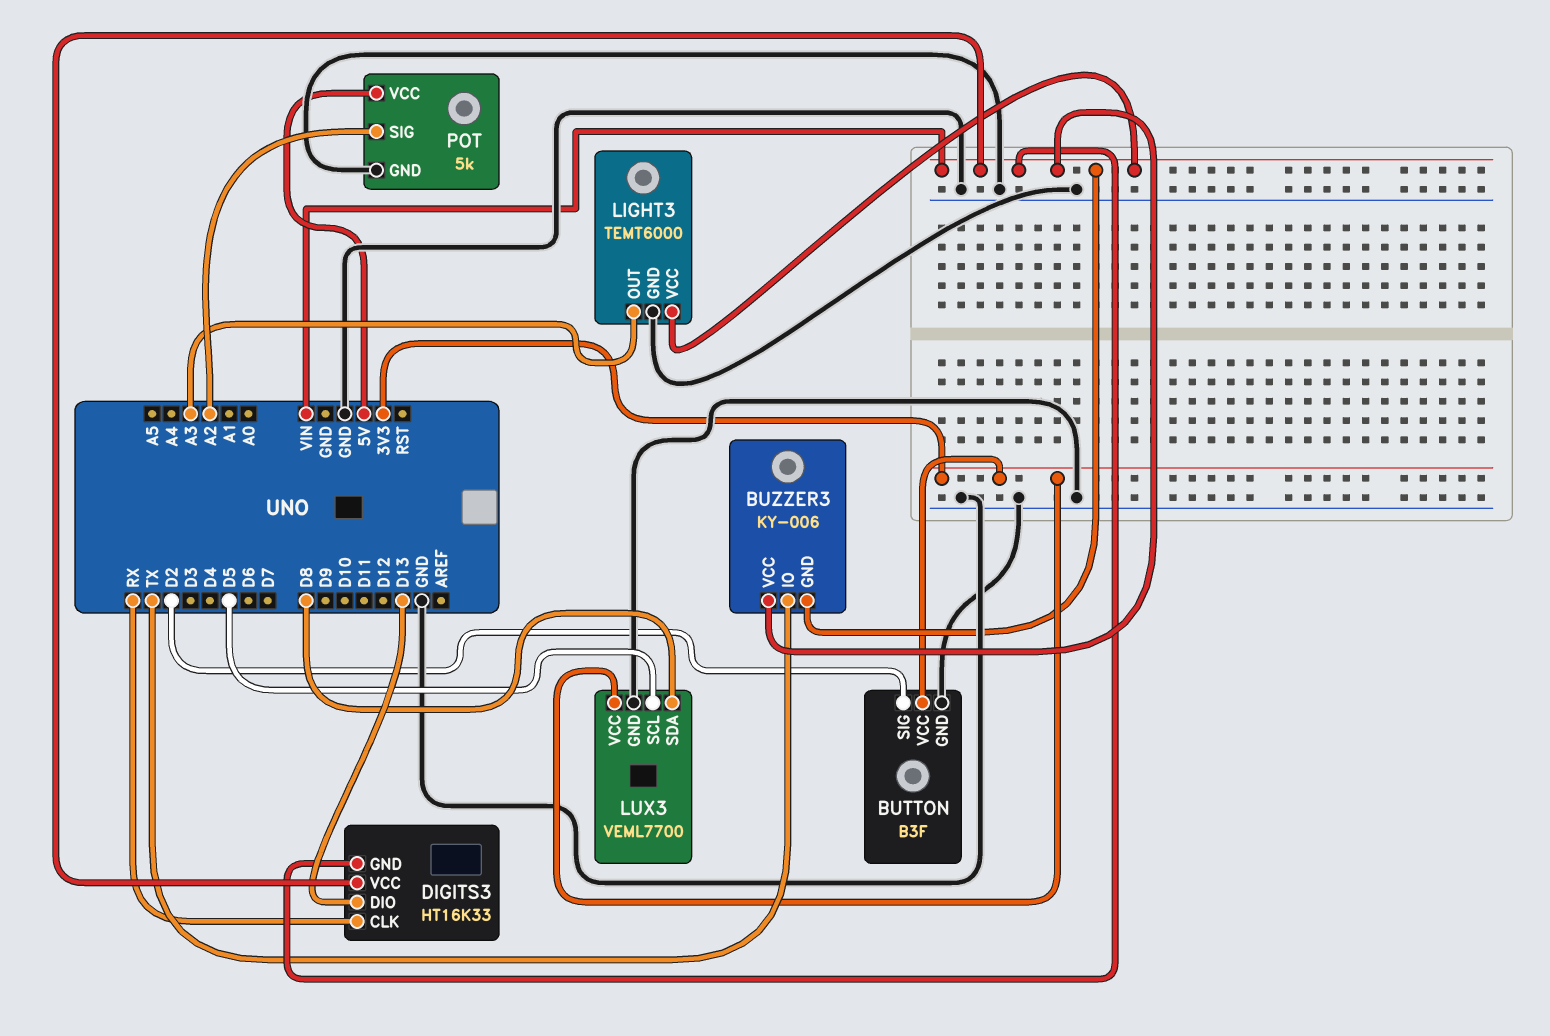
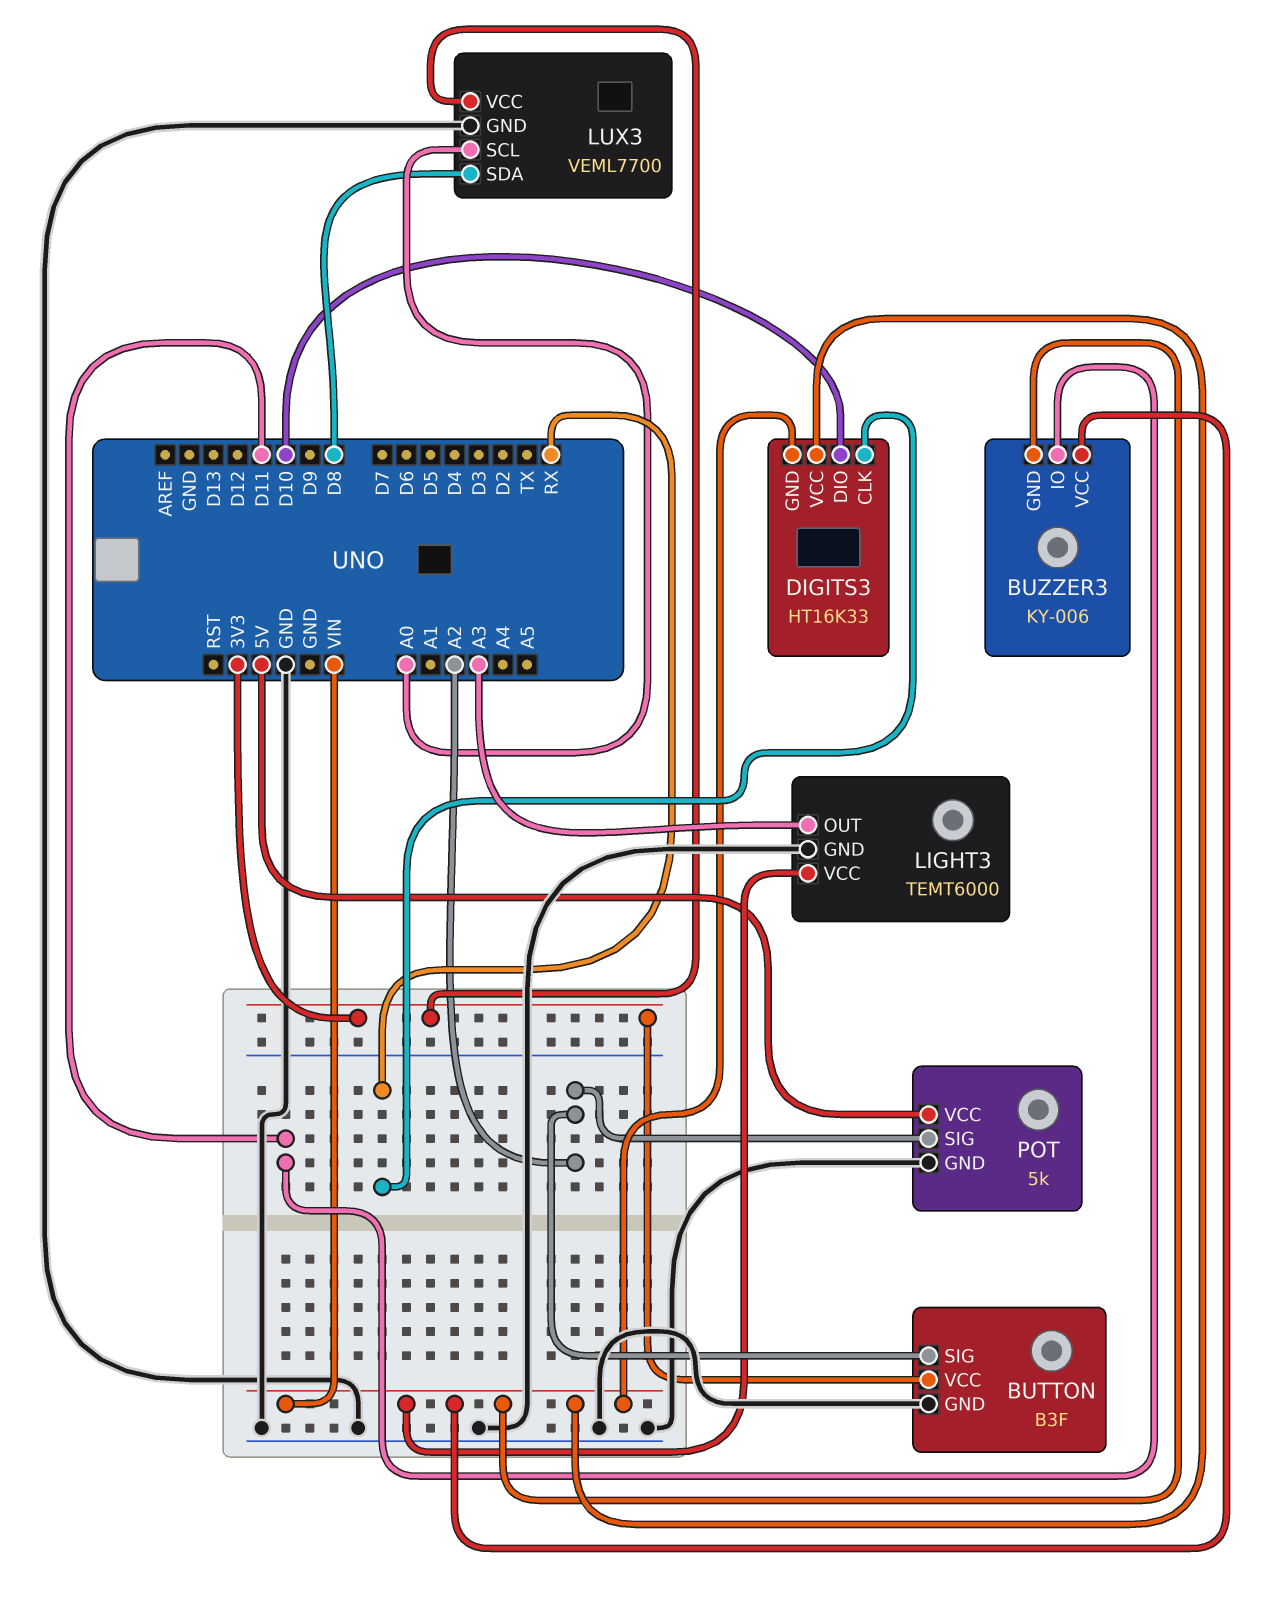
BUTTON pin SIG: D2 -> A2
BUZZER3 pin IO: TX -> D11
DIGITS3 pin DIO: D13 -> D10
LUX3 pin SCL: D5 -> A0

